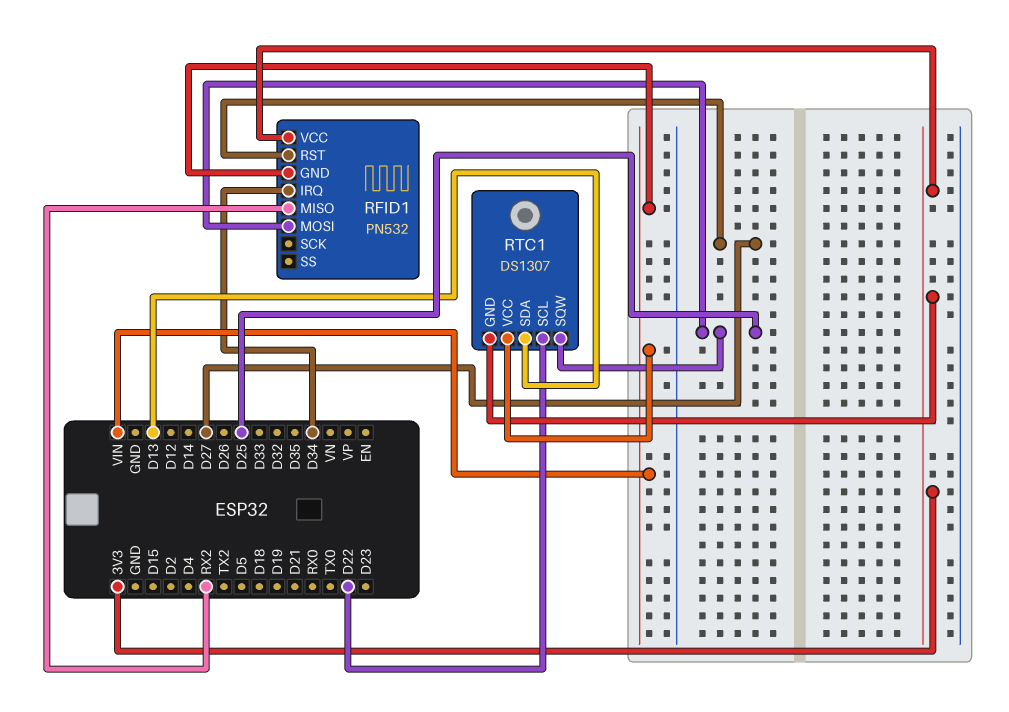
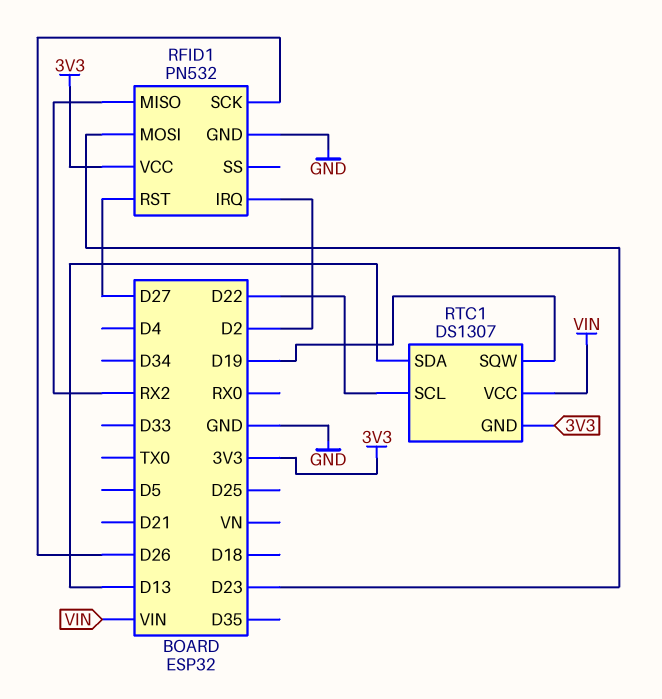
RFID1 pin GND: VIN -> GND
RFID1 pin IRQ: D34 -> D2
RFID1 pin MOSI: D25 -> D23
RFID1 pin SCK: none -> D26
RTC1 pin SQW: D25 -> D19

